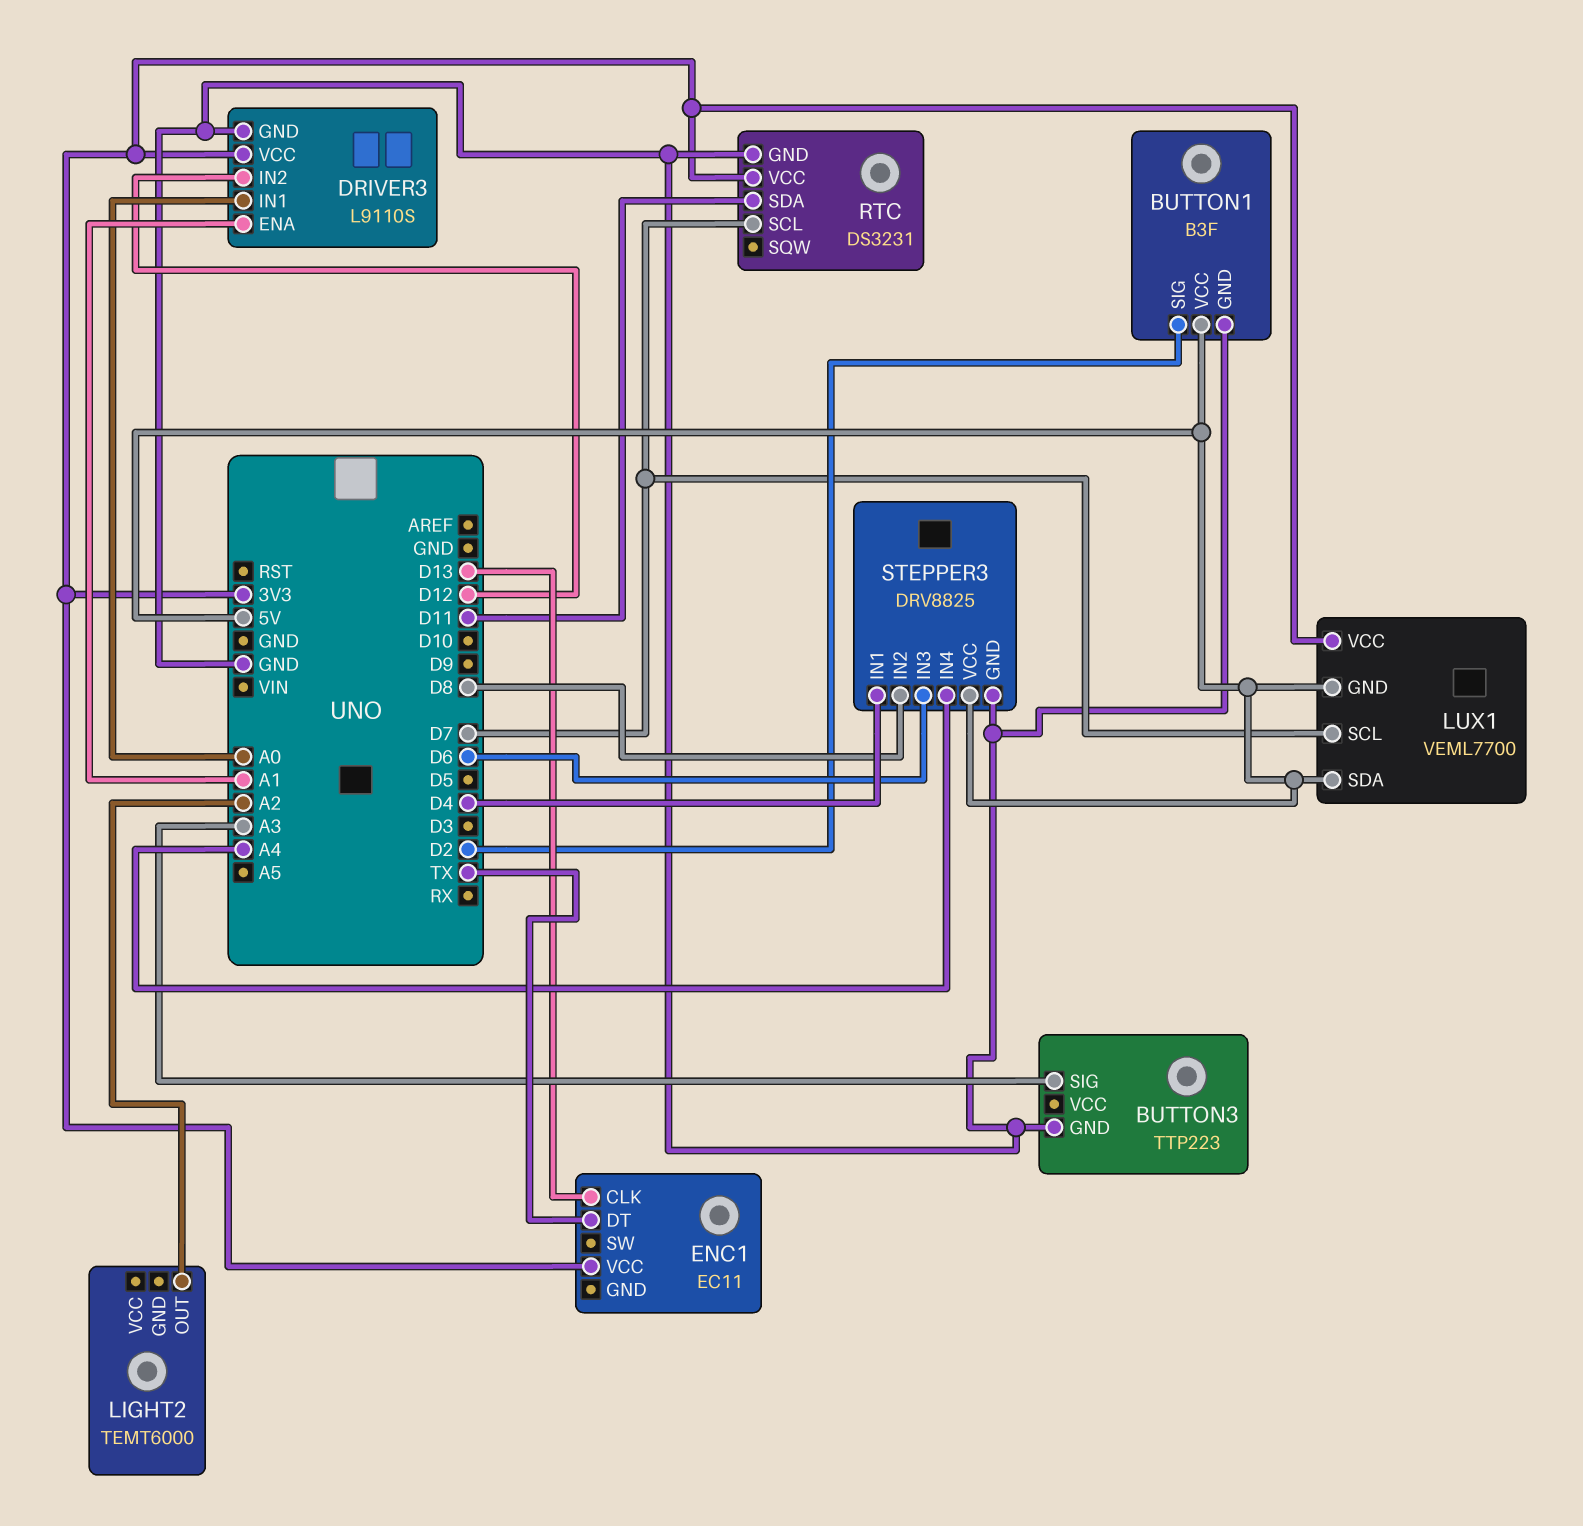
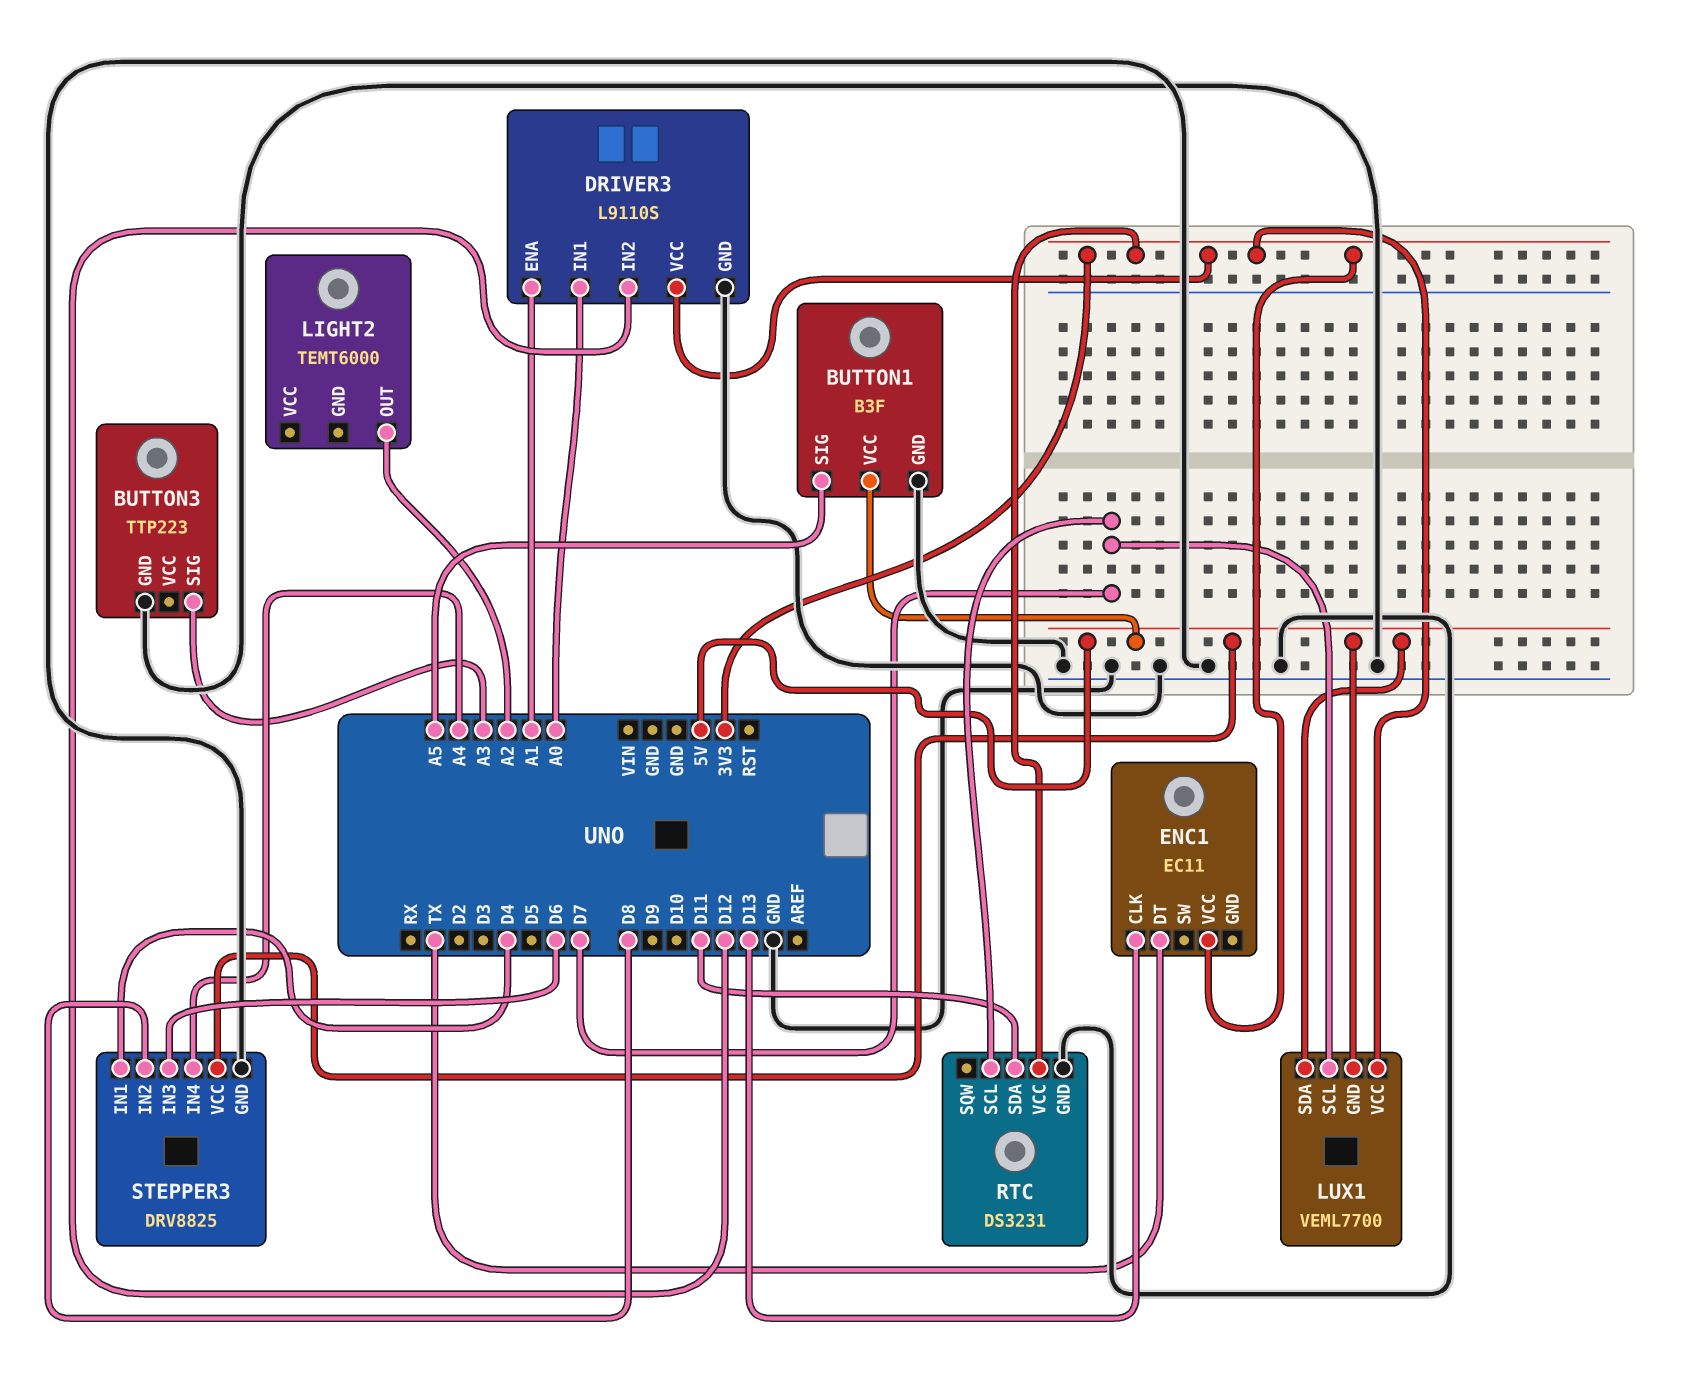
BUTTON1 pin SIG: D2 -> A5

